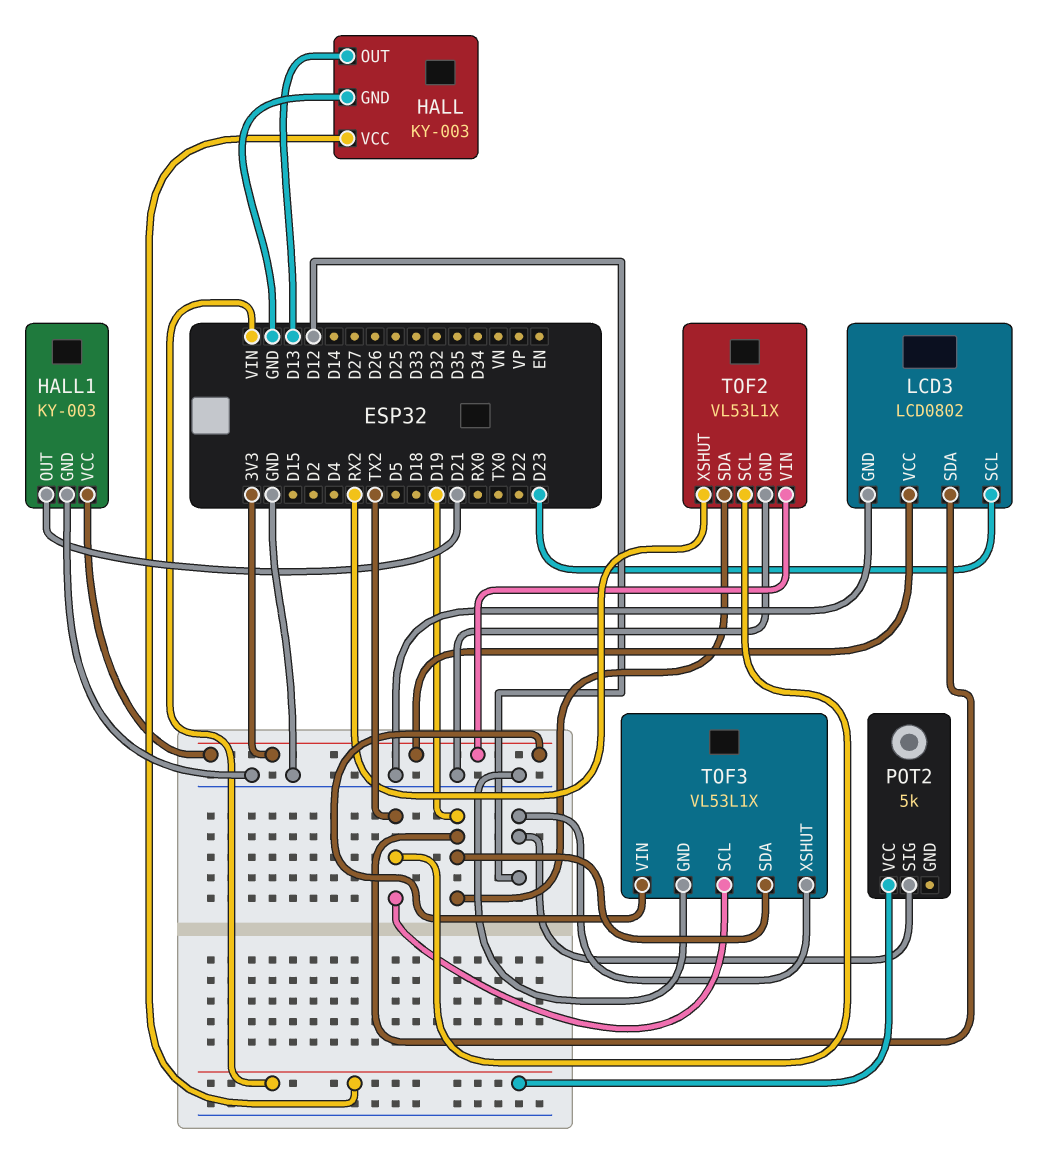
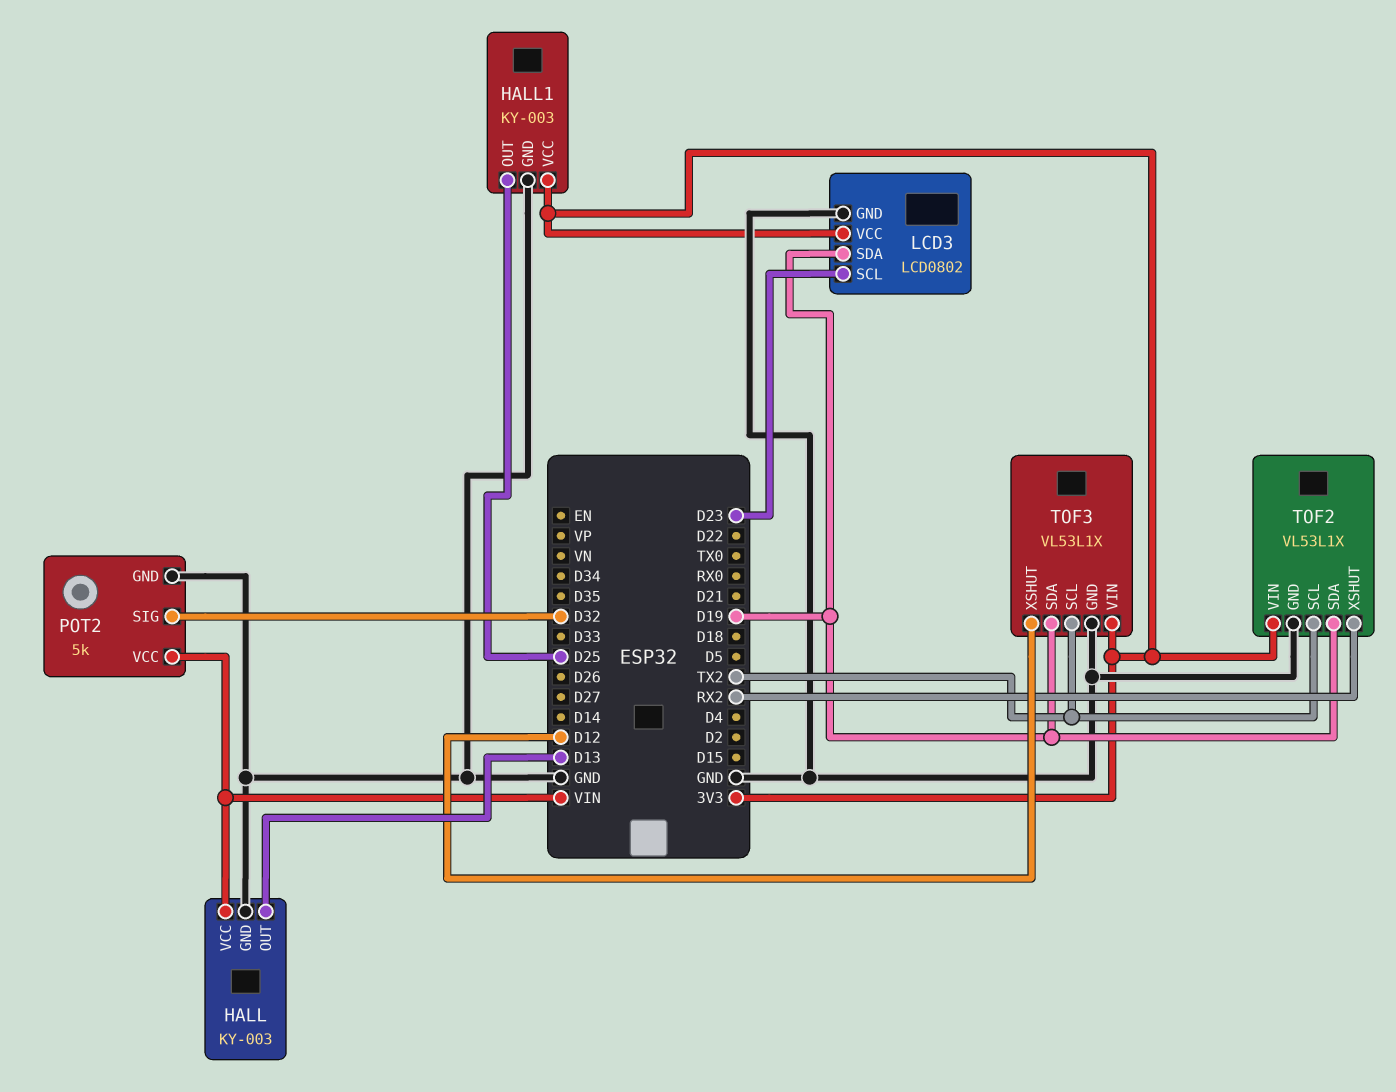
HALL1 pin OUT: D21 -> D25
POT2 pin GND: none -> GND
POT2 pin SIG: D12 -> D32

